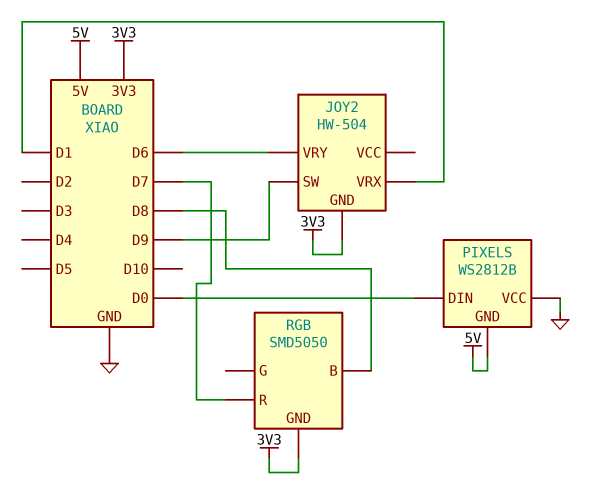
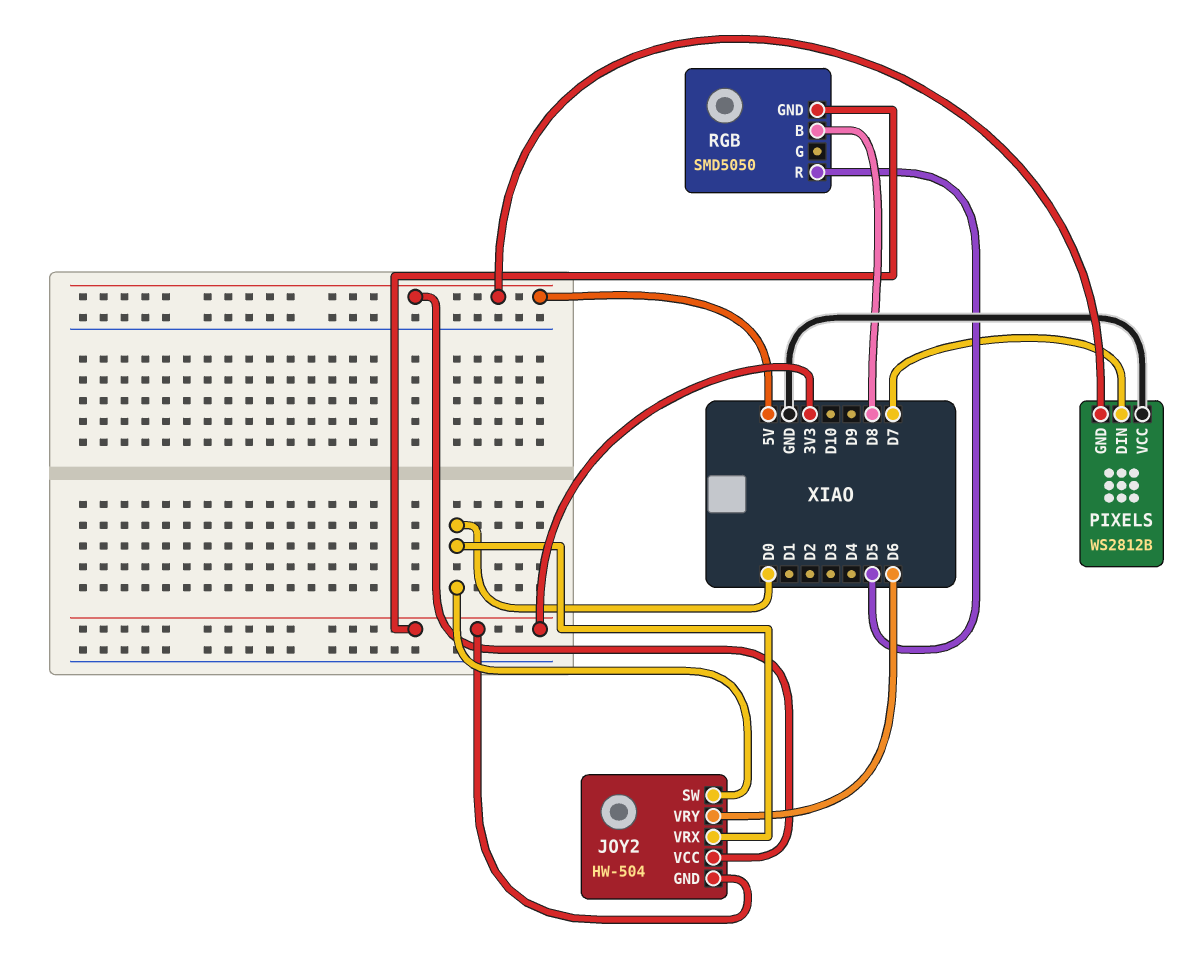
JOY2 pin SW: D9 -> D0
JOY2 pin VCC: none -> 5V
JOY2 pin VRX: D1 -> D0
PIXELS pin DIN: D0 -> D7
RGB pin R: D7 -> D5

